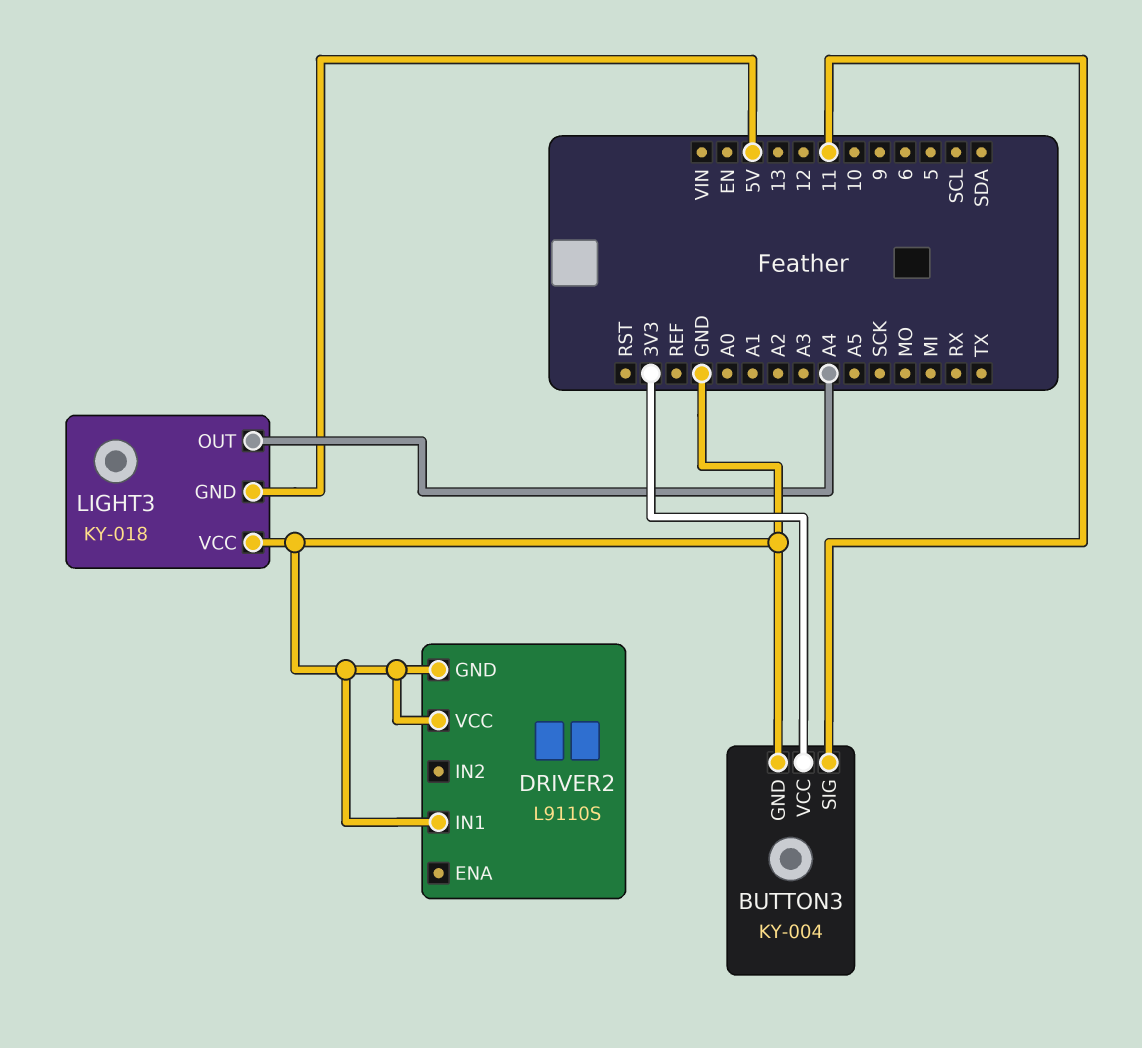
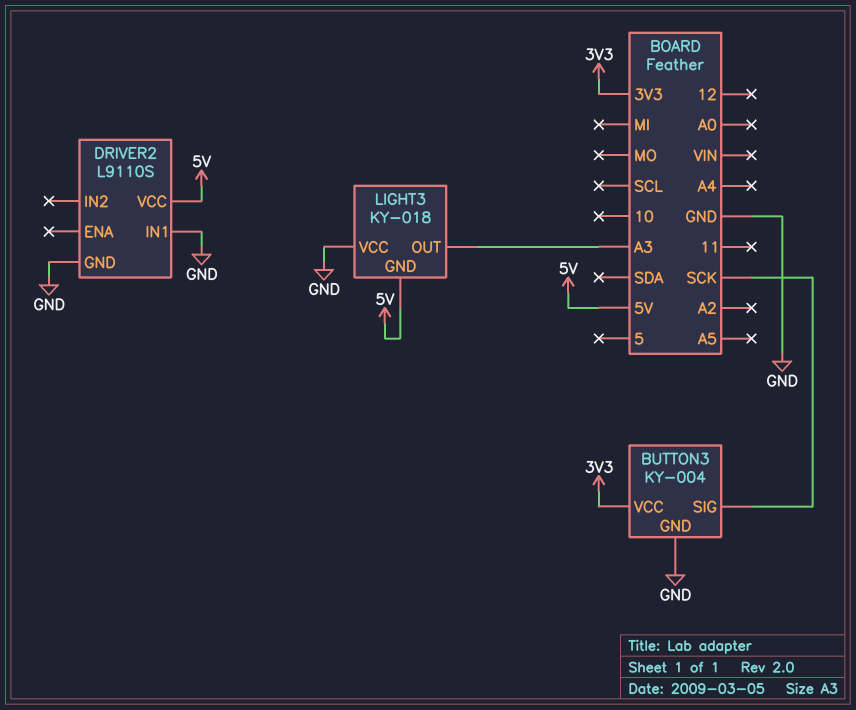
BUTTON3 pin SIG: 11 -> SCK
DRIVER2 pin VCC: GND -> 5V
LIGHT3 pin OUT: A4 -> A3

